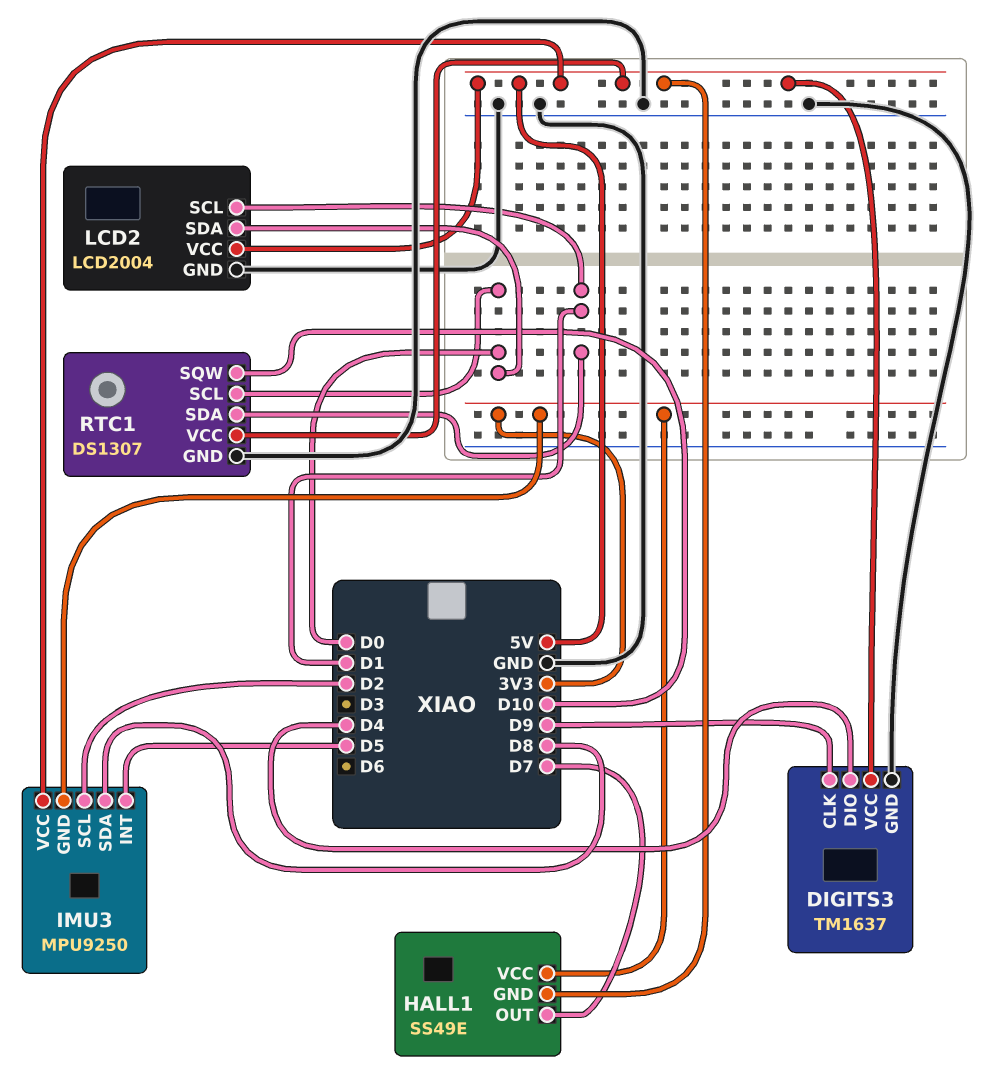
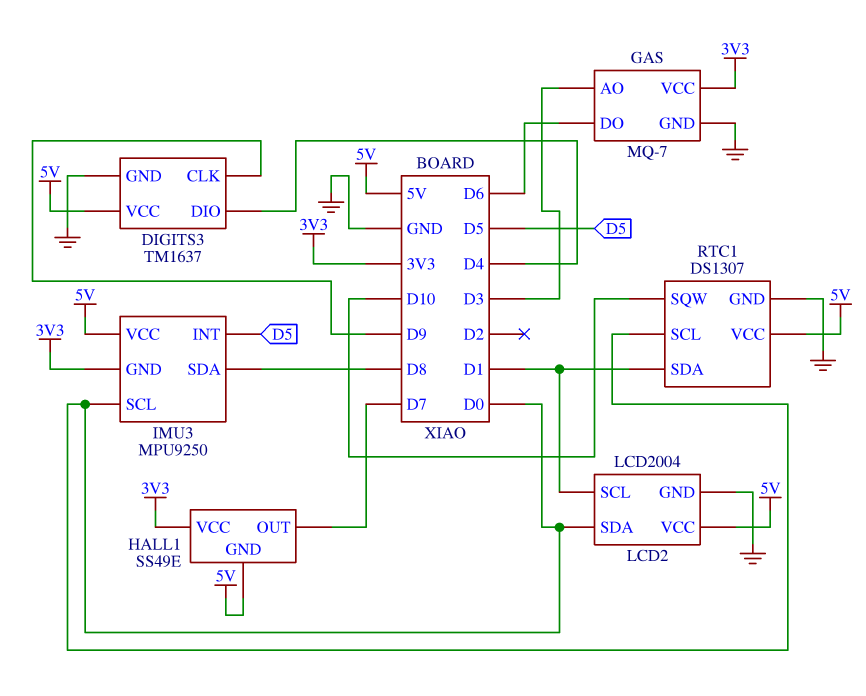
GAS: none -> MQ-7
GAS pin AO: none -> D3
GAS pin DO: none -> D6
GAS pin GND: none -> GND
GAS pin VCC: none -> 3V3
IMU3 pin SCL: D2 -> D0

